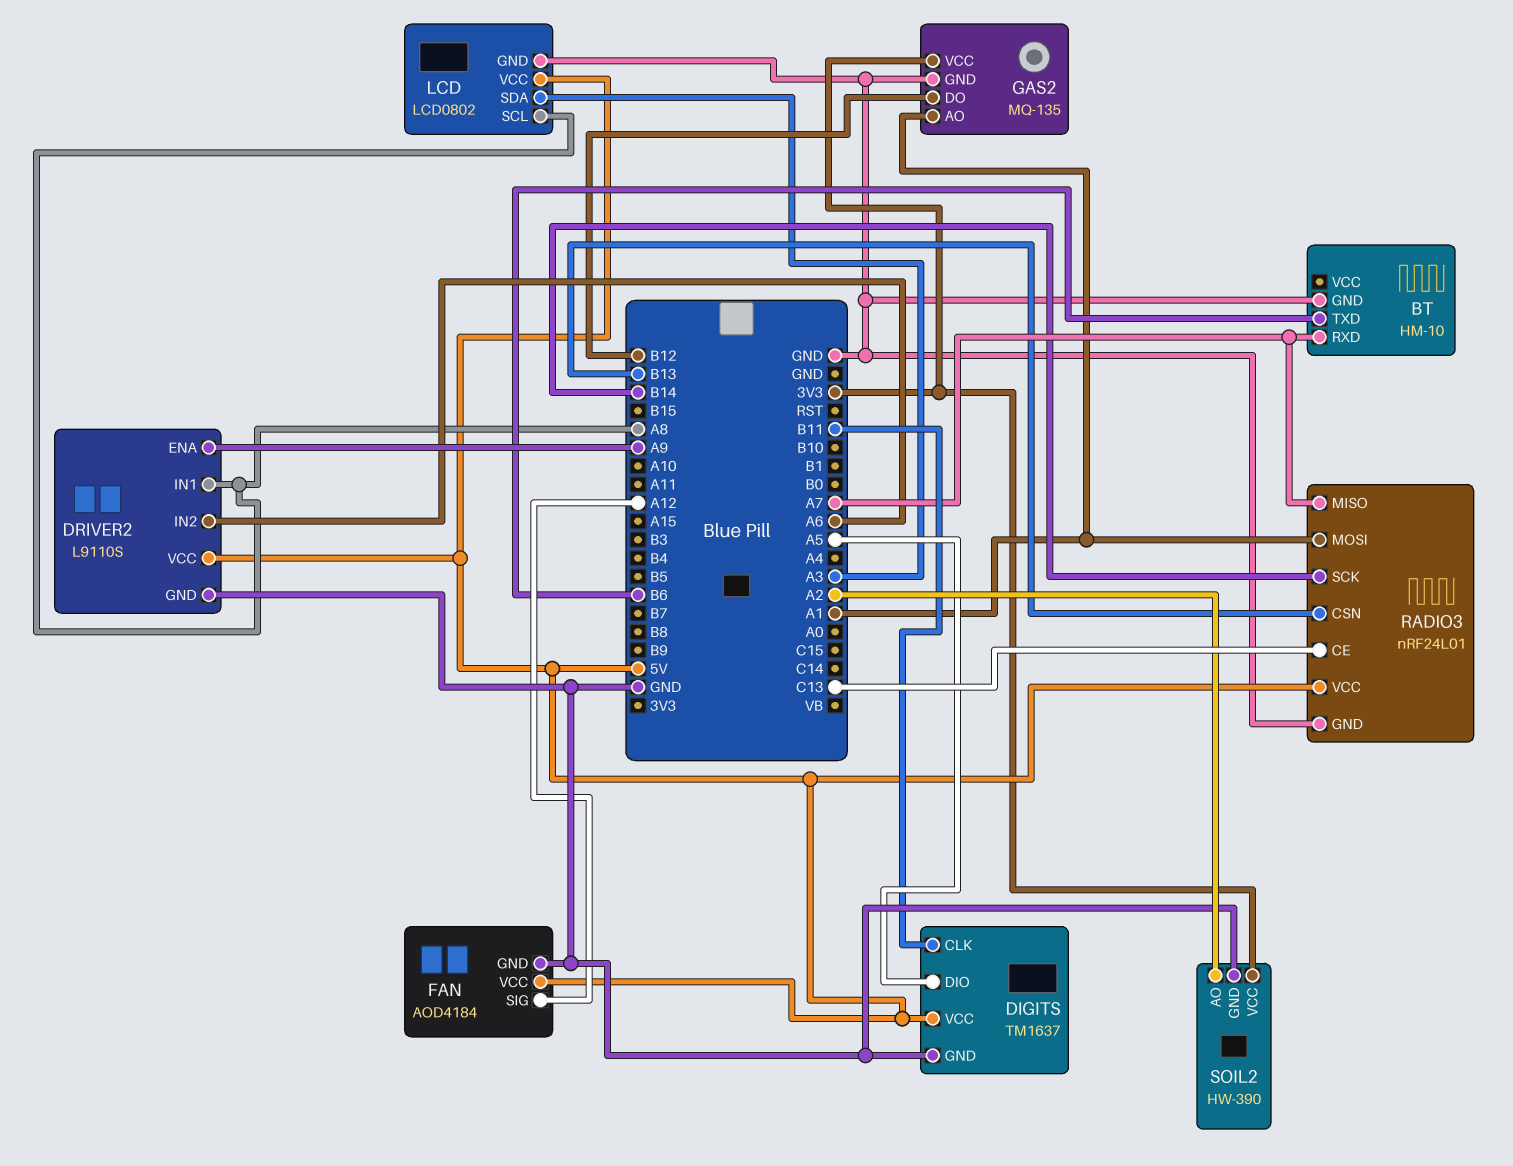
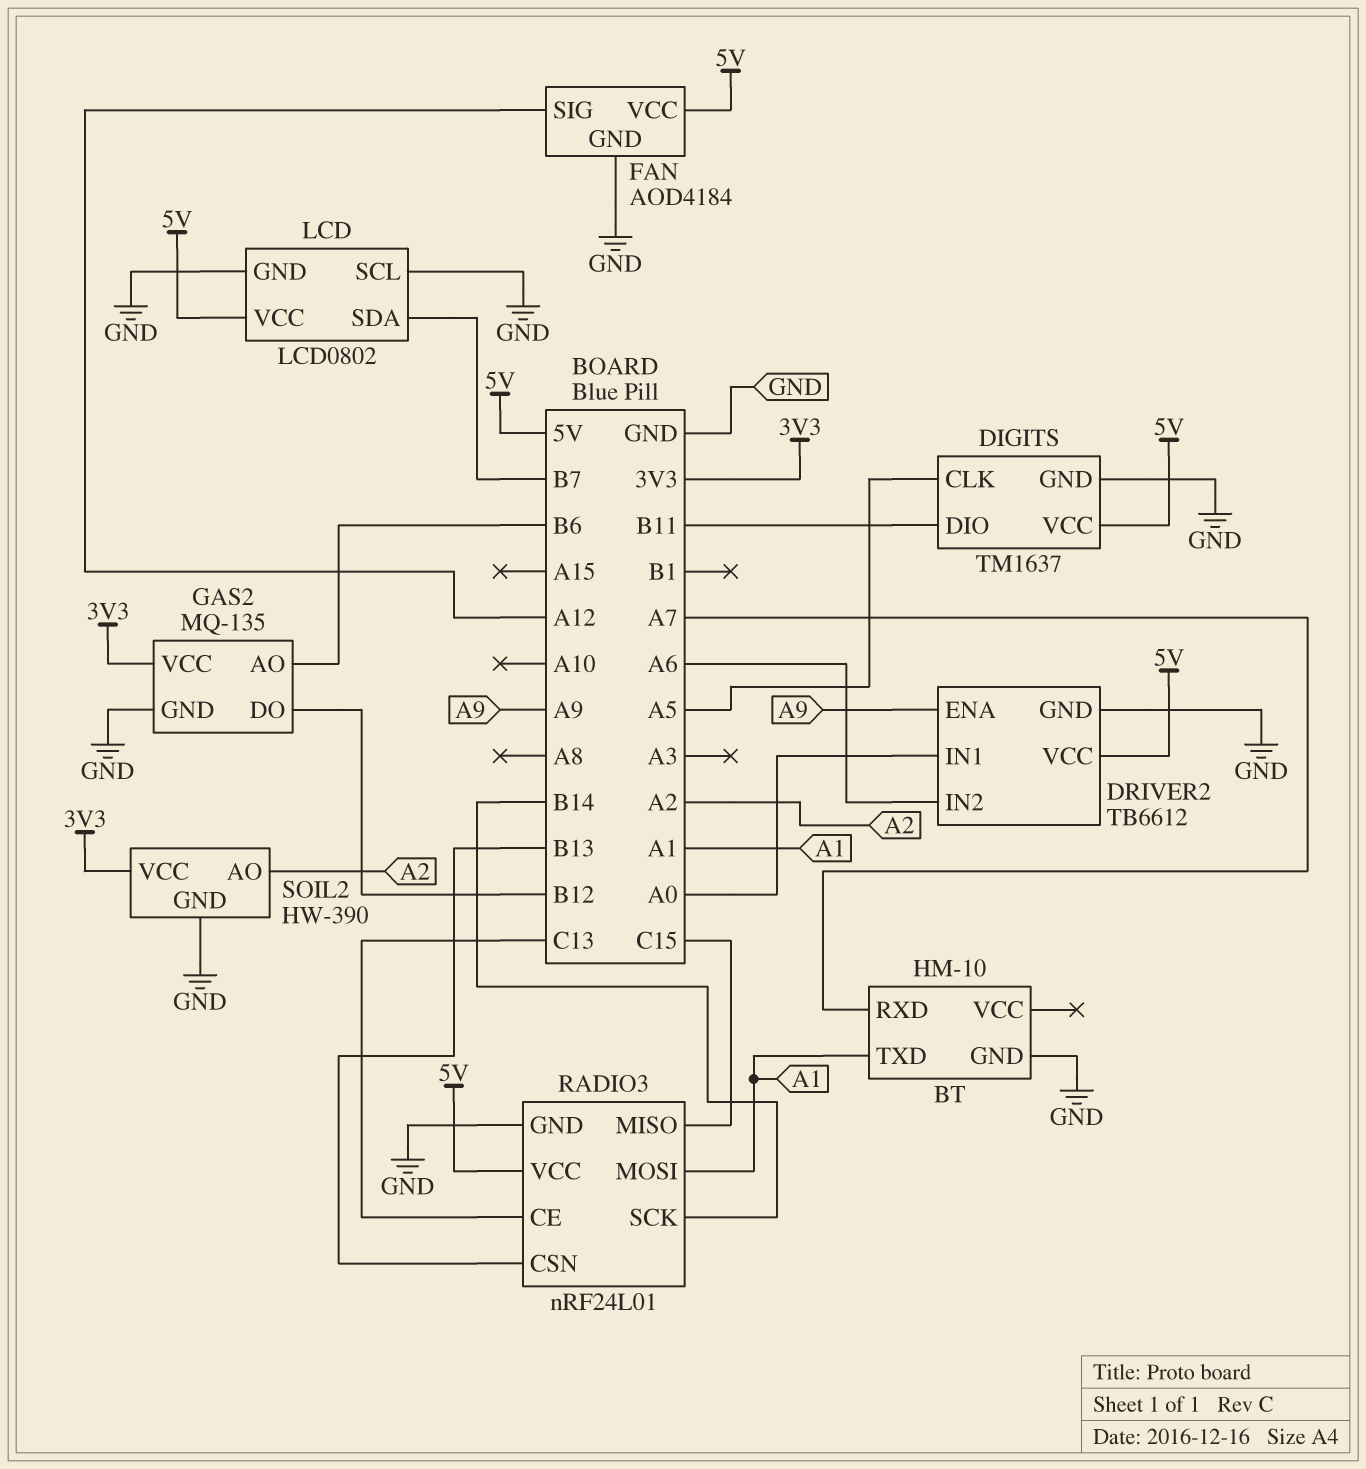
BT pin TXD: B6 -> A1
DIGITS pin CLK: B11 -> A5
DIGITS pin DIO: A5 -> B11
DRIVER2: L9110S -> TB6612
DRIVER2 pin IN1: A8 -> A0
GAS2 pin AO: A1 -> B6
LCD pin SCL: A8 -> GND
LCD pin SDA: A3 -> B7
RADIO3 pin MISO: A7 -> C15

